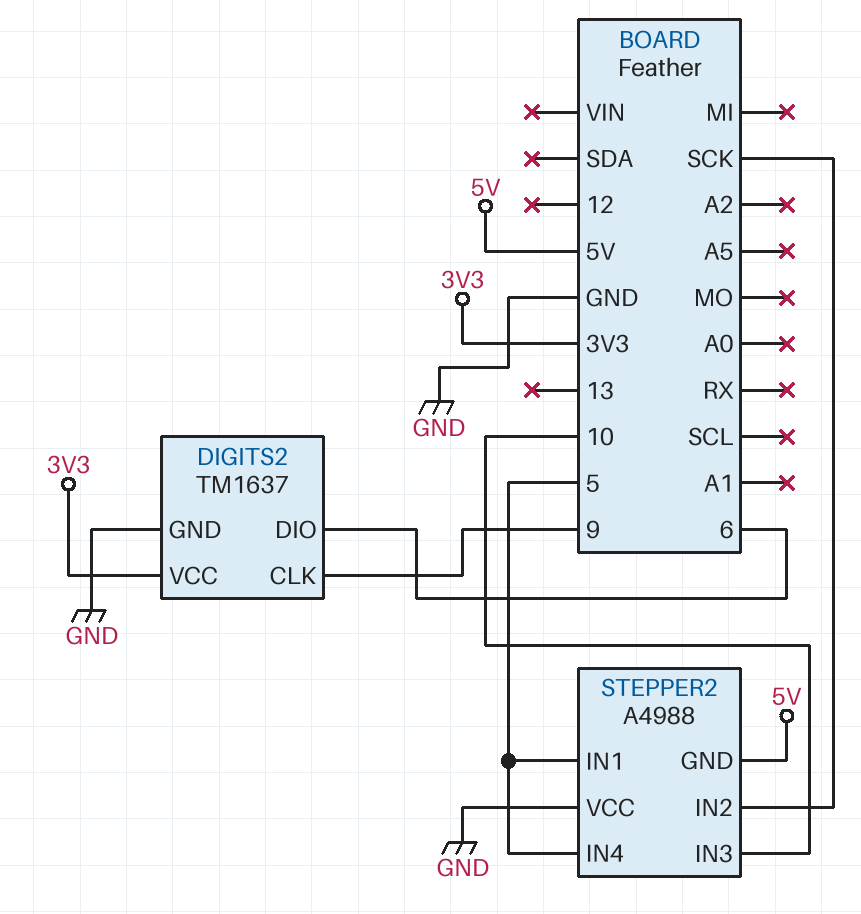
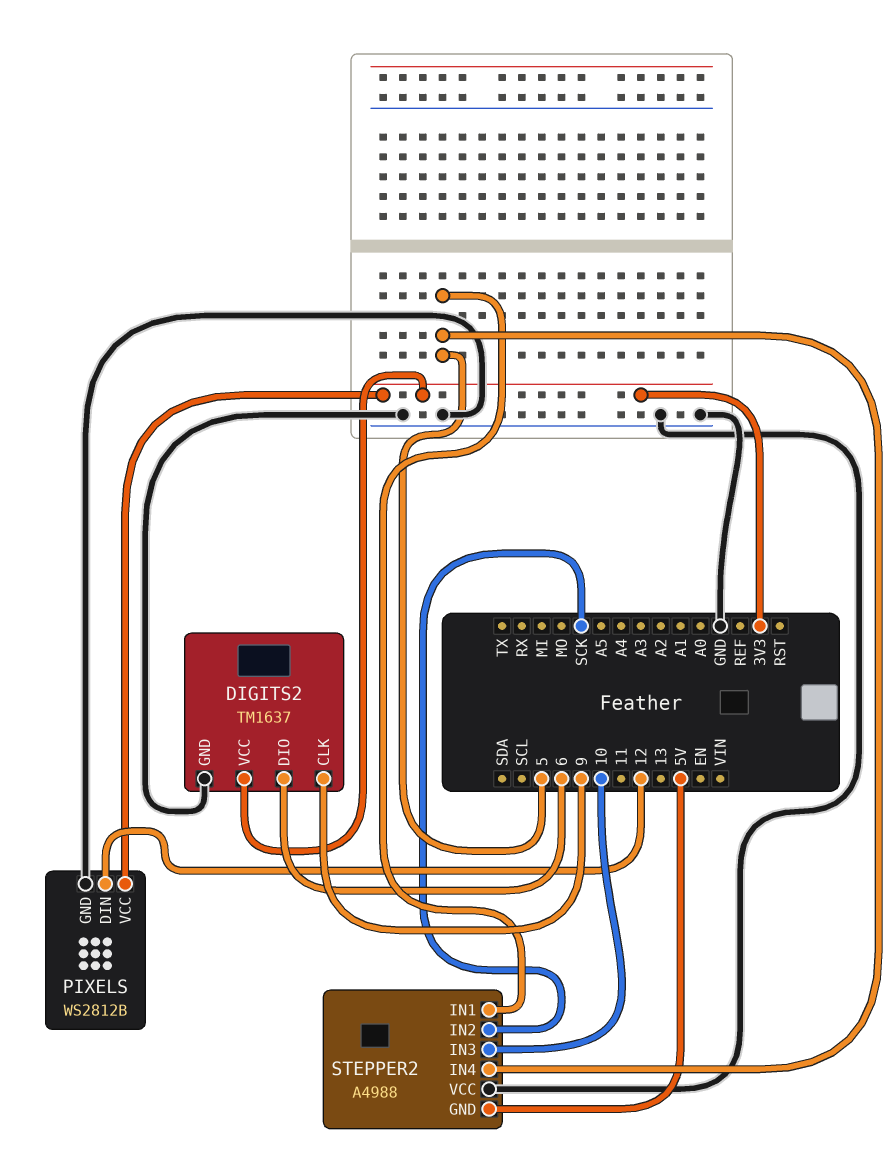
PIXELS: none -> WS2812B
PIXELS pin DIN: none -> 12
PIXELS pin GND: none -> GND
PIXELS pin VCC: none -> 3V3

